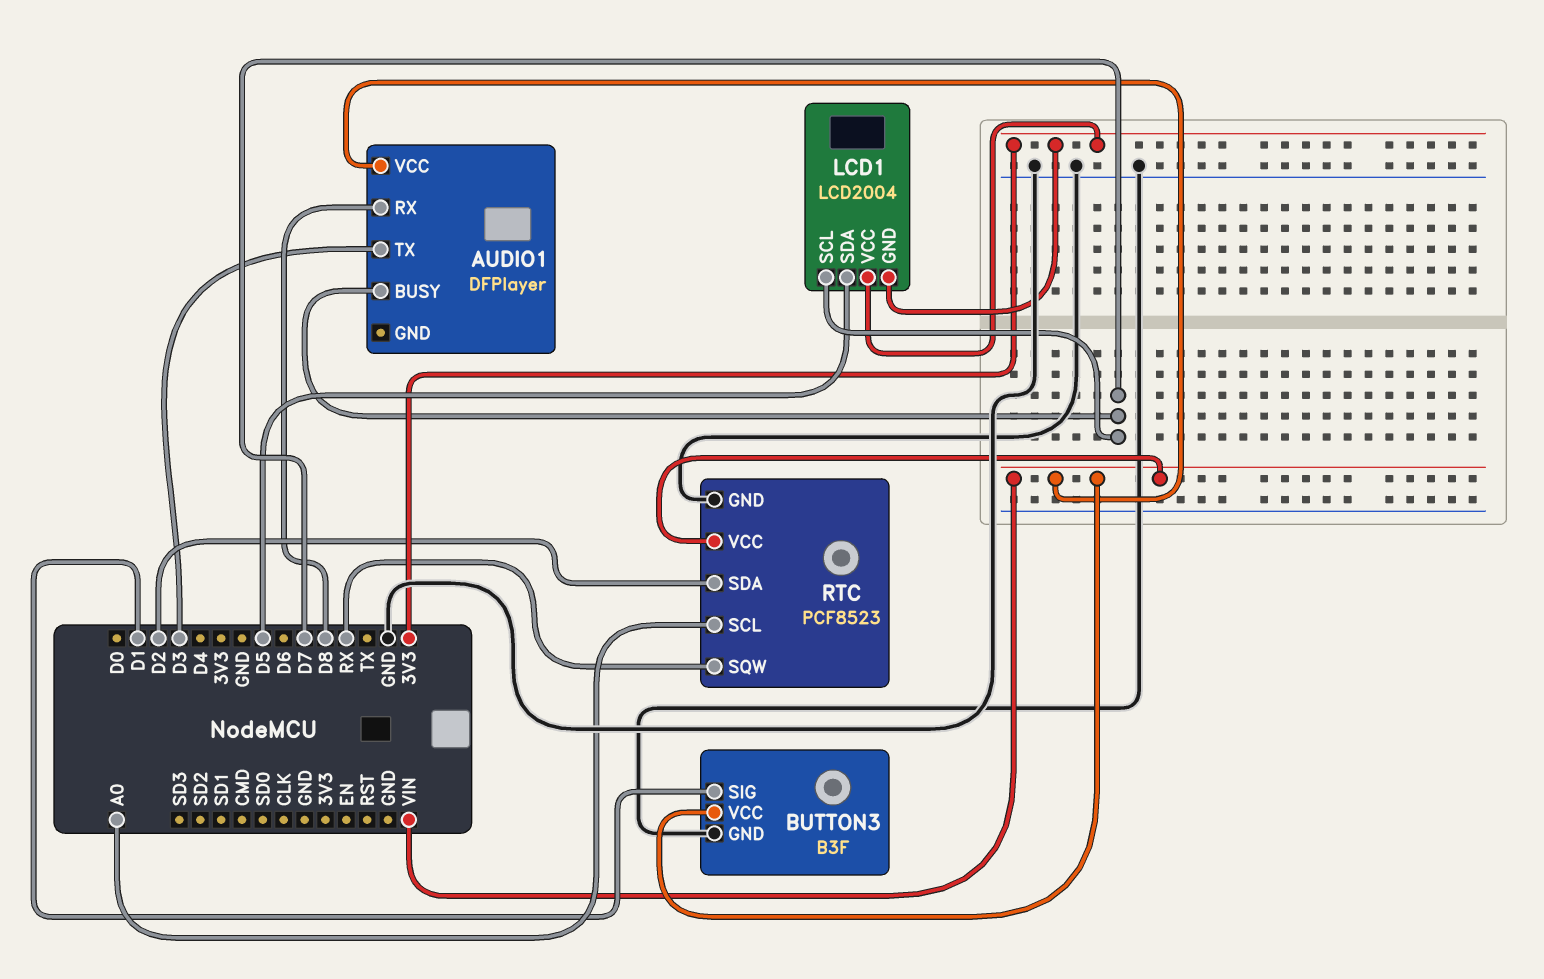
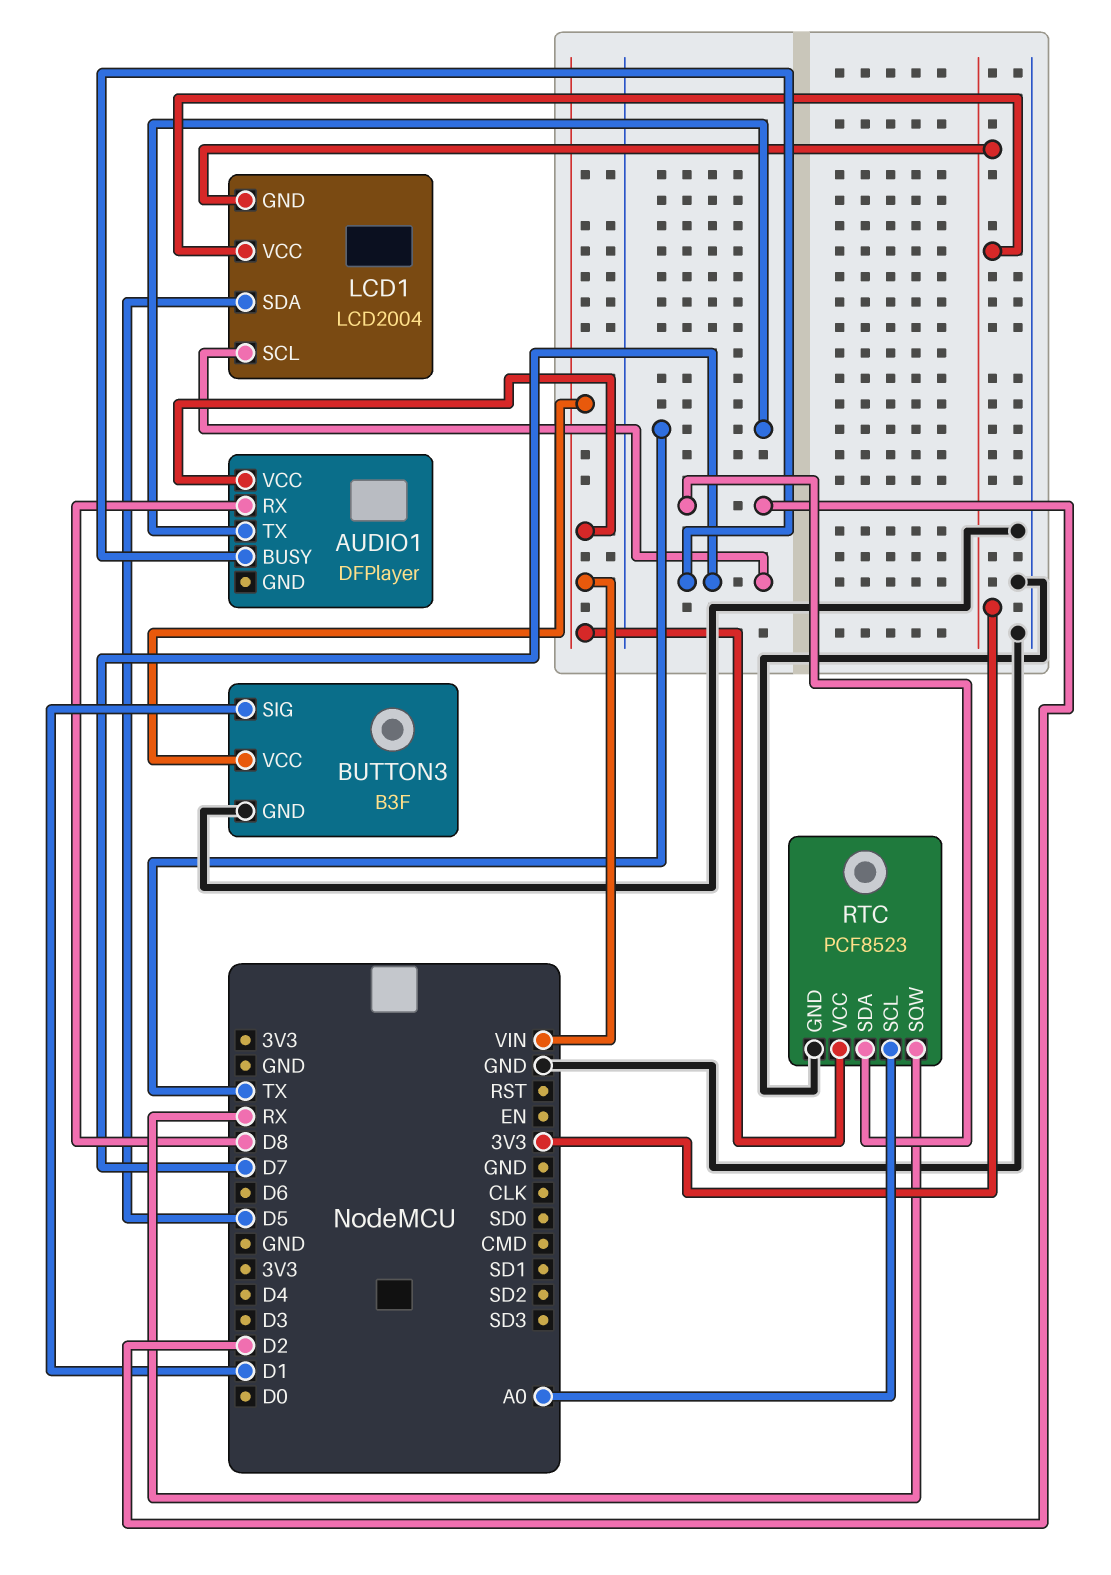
AUDIO1 pin TX: D3 -> TX

